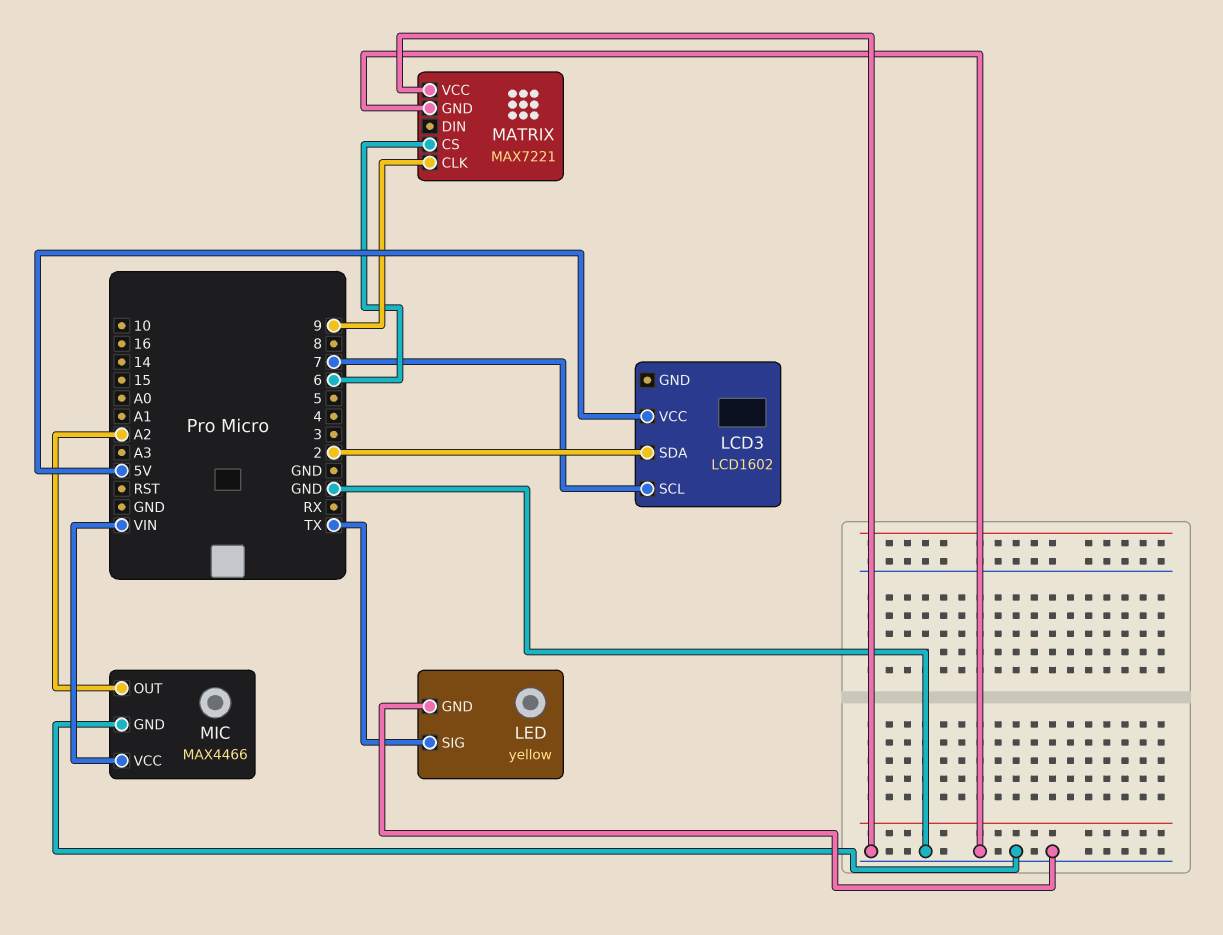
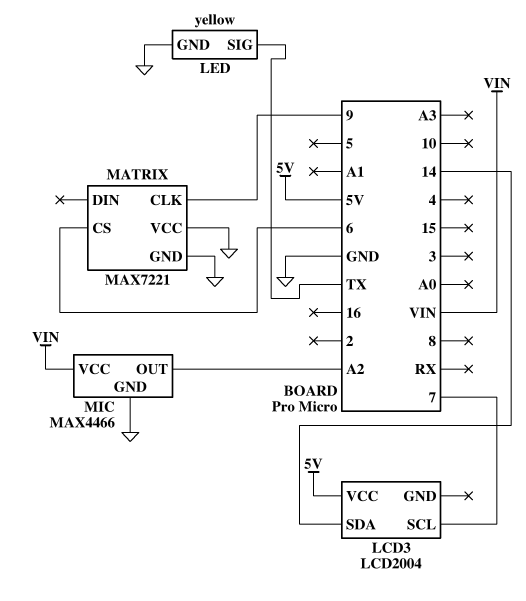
LCD3: LCD1602 -> LCD2004
LCD3 pin SDA: 2 -> 14

